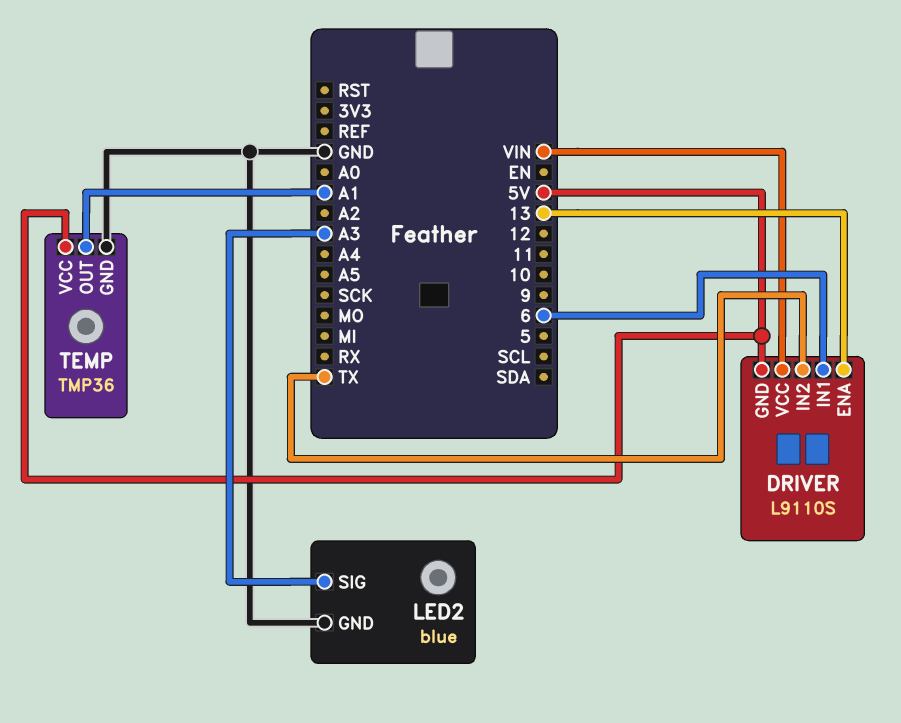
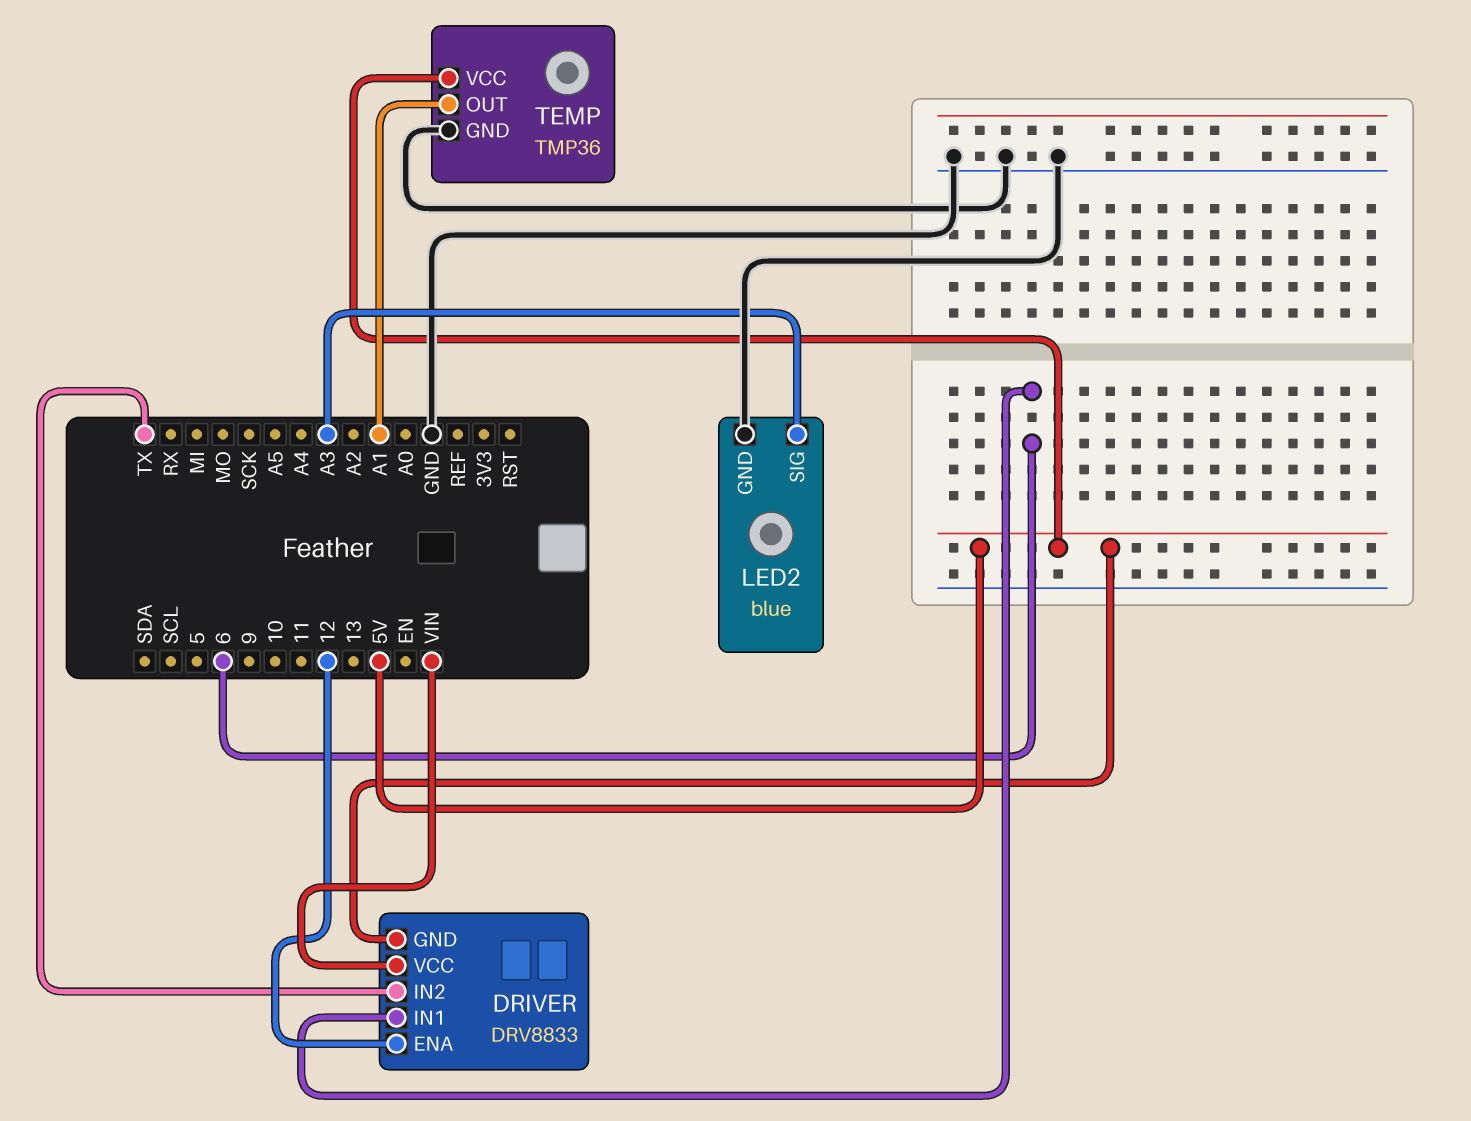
DRIVER: L9110S -> DRV8833
DRIVER pin ENA: 13 -> 12

